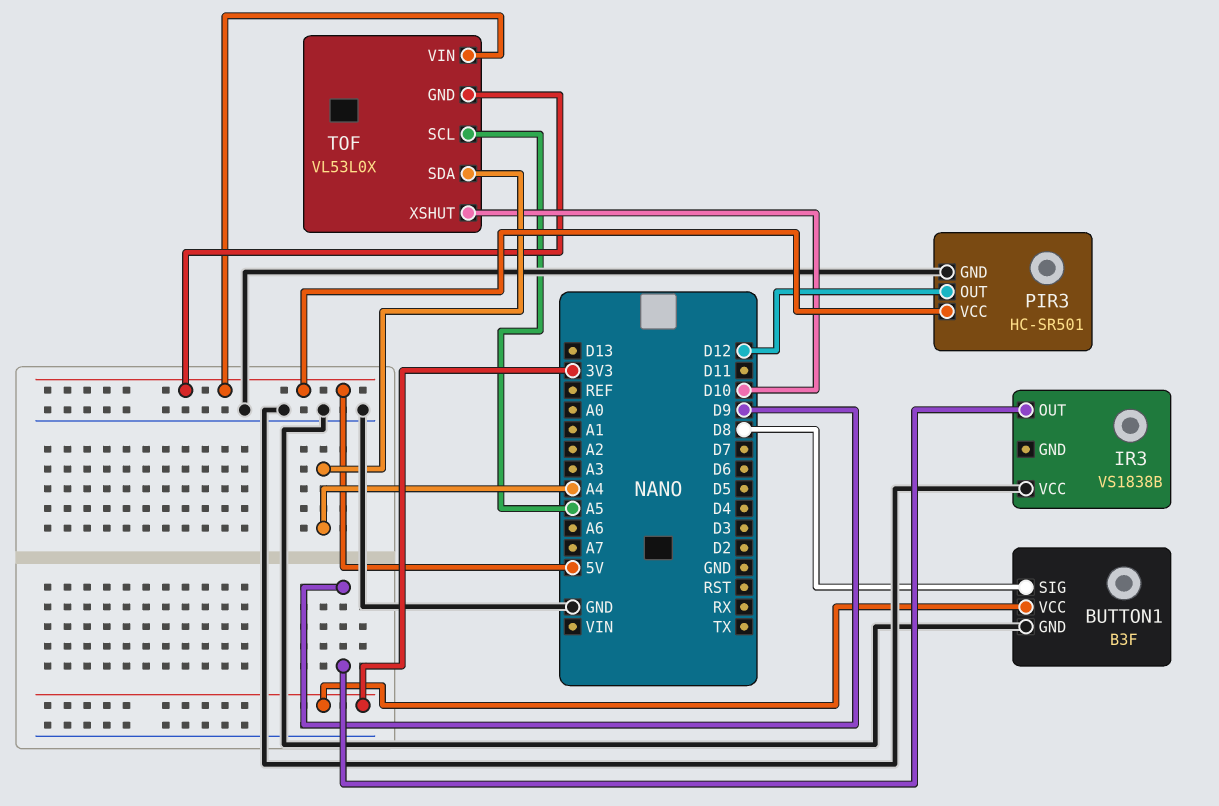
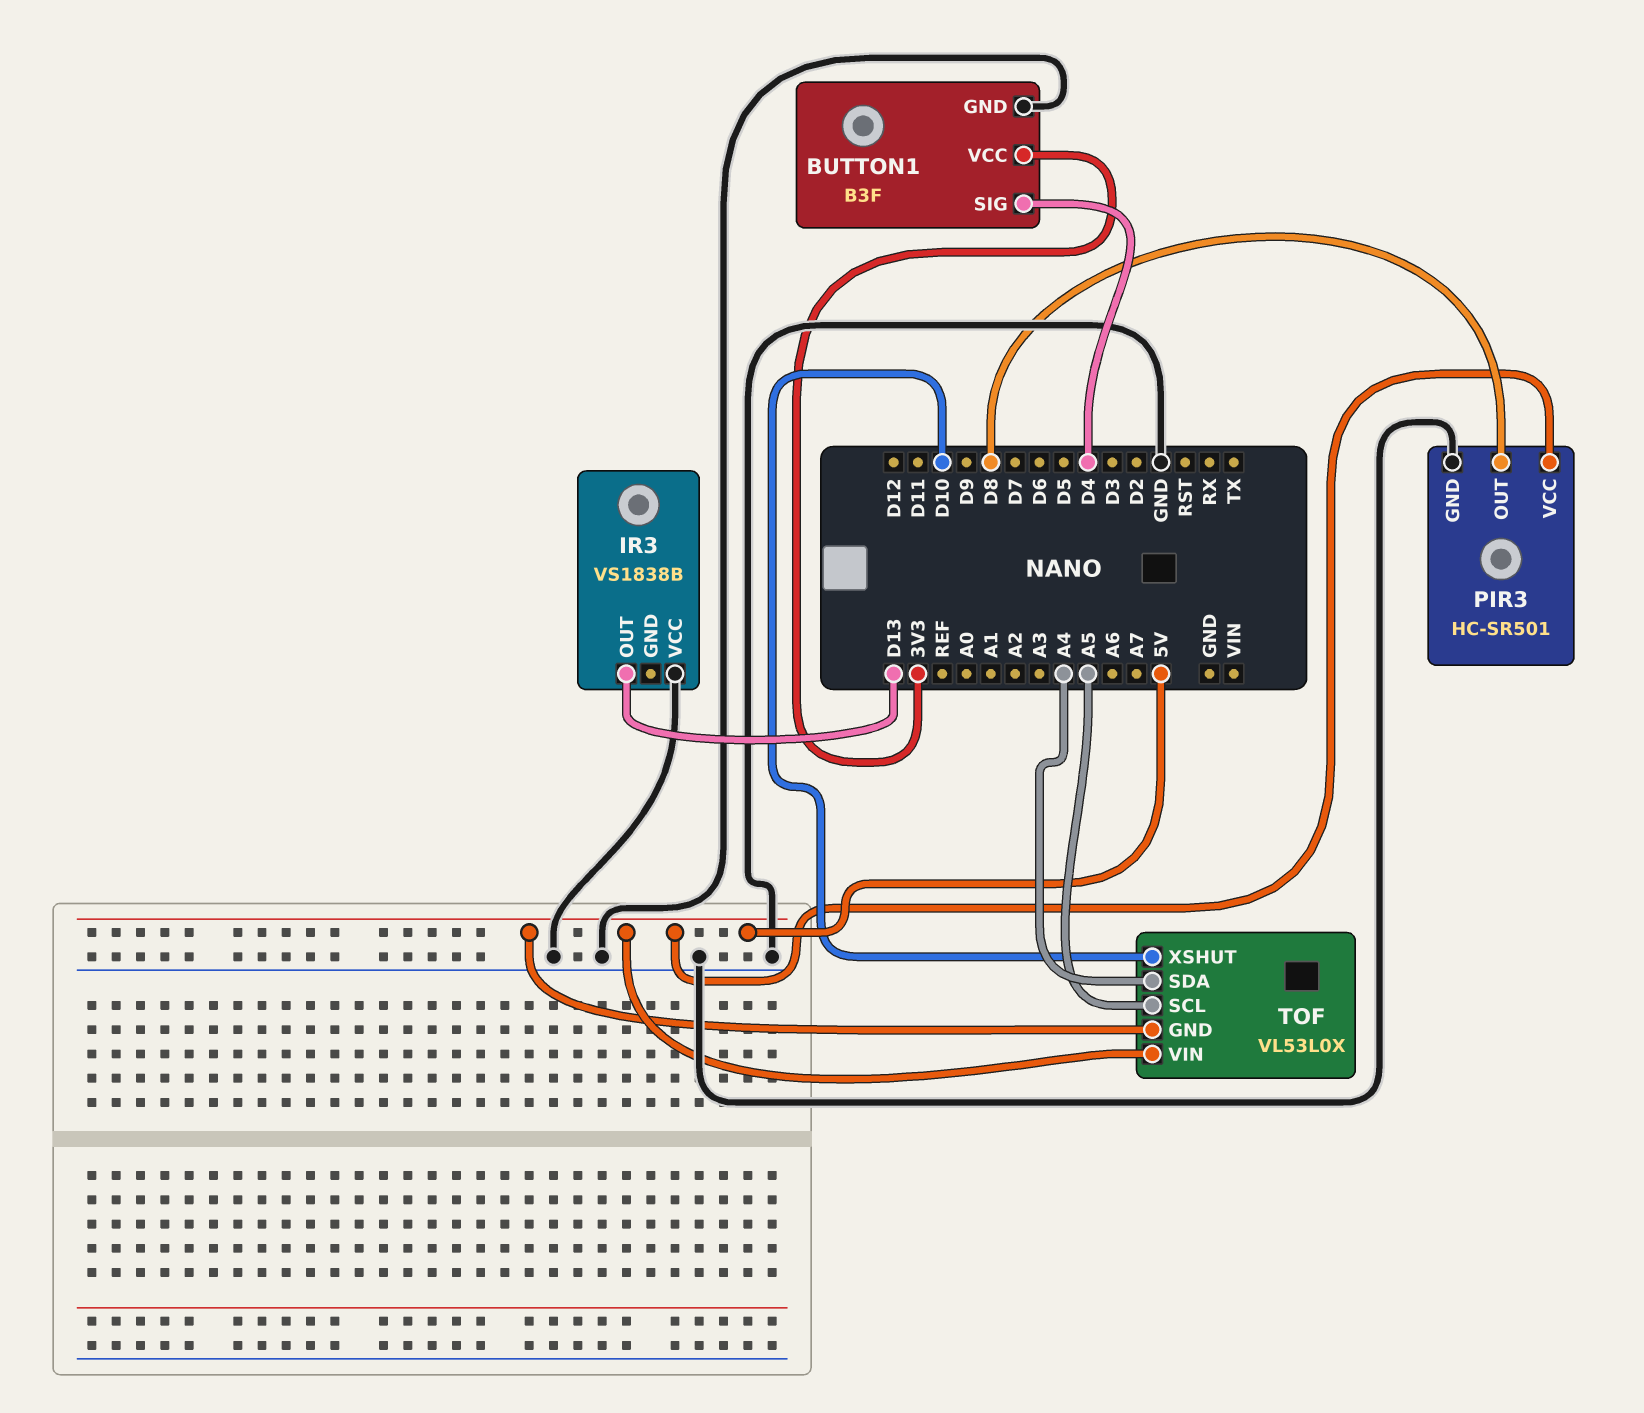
BUTTON1 pin SIG: D8 -> D4
IR3 pin OUT: D9 -> D13
PIR3 pin OUT: D12 -> D8

